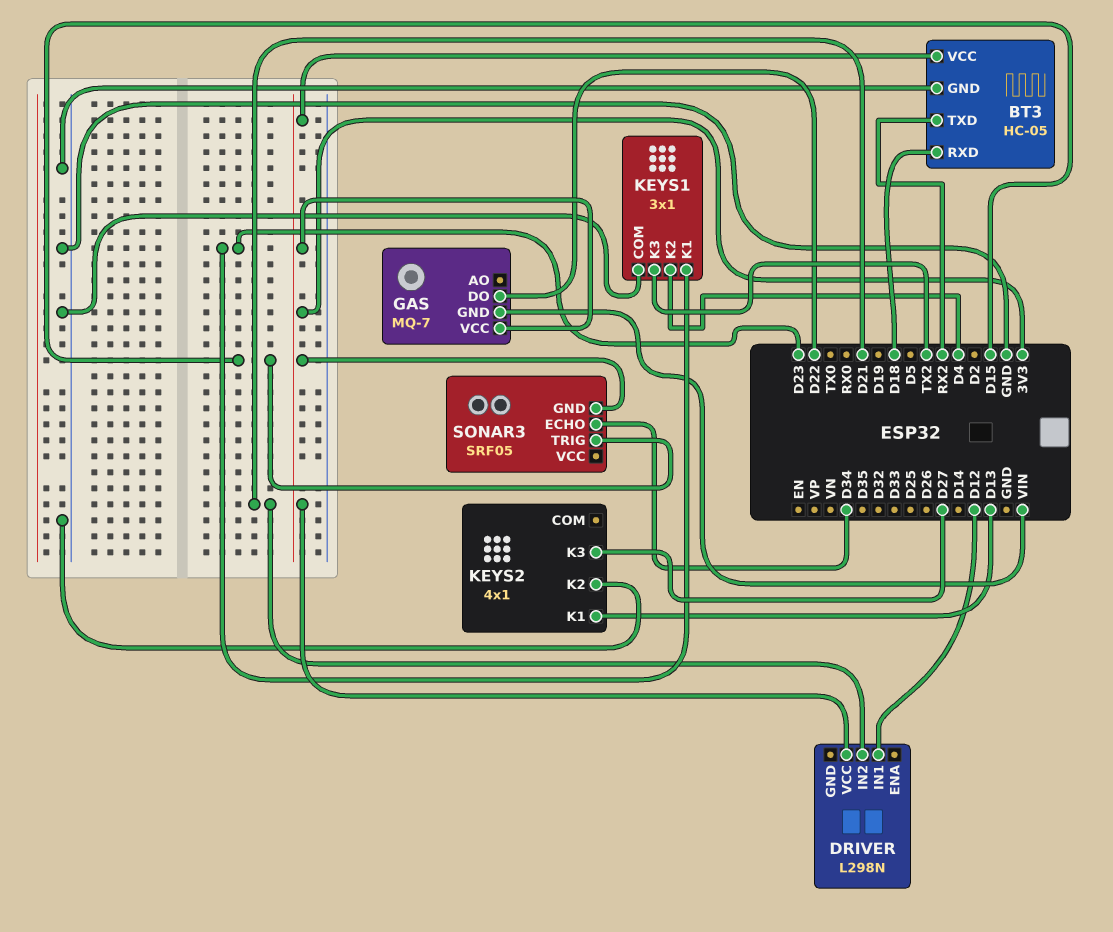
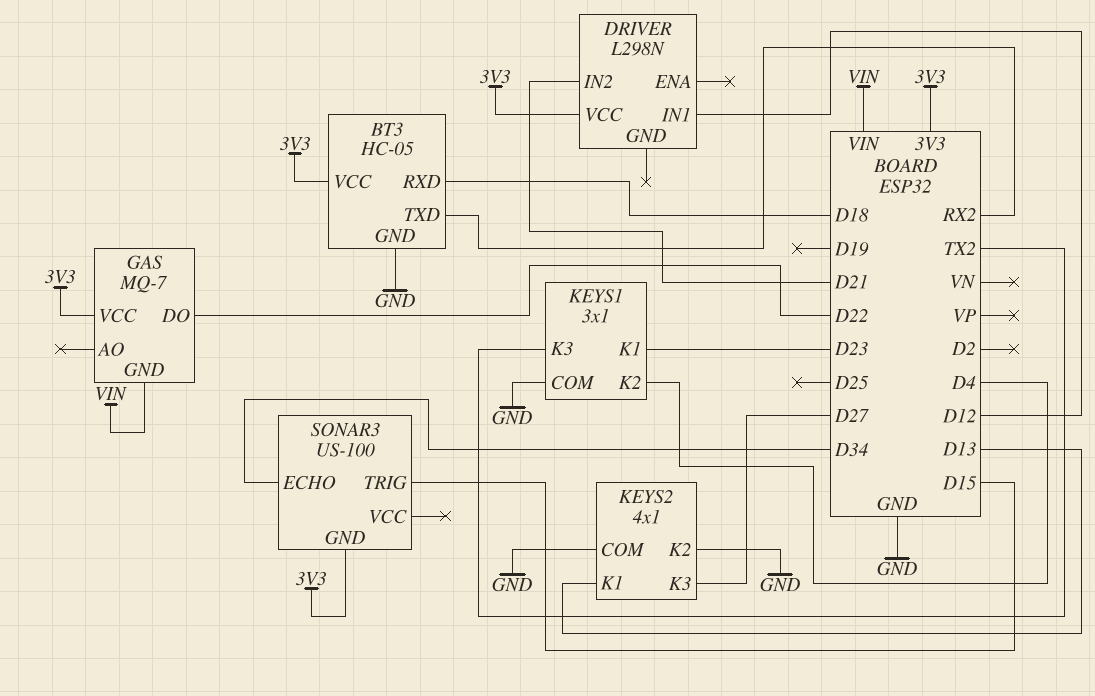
KEYS2 pin COM: none -> GND
SONAR3: SRF05 -> US-100

